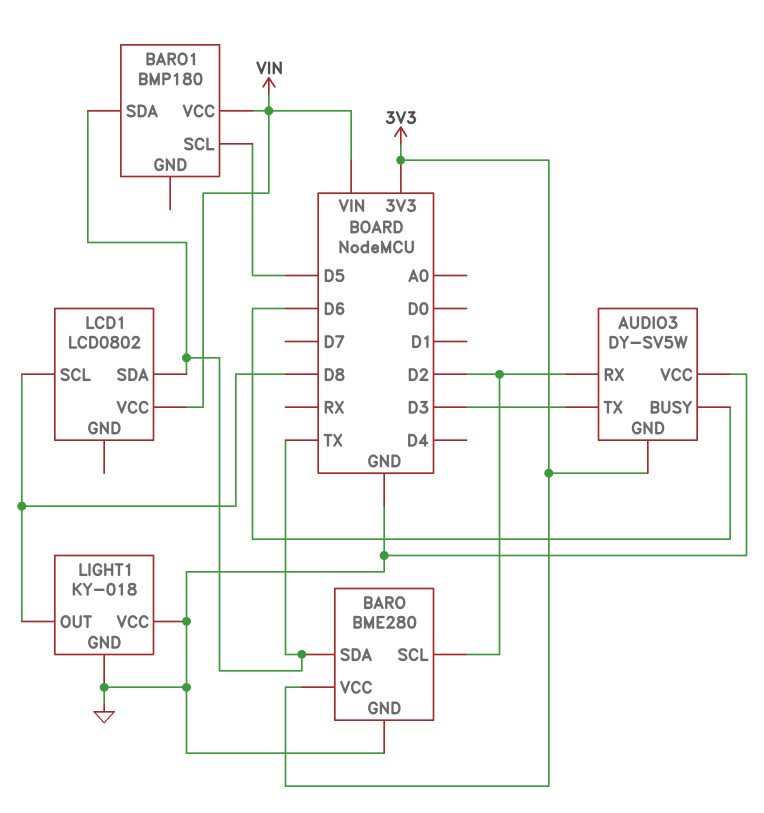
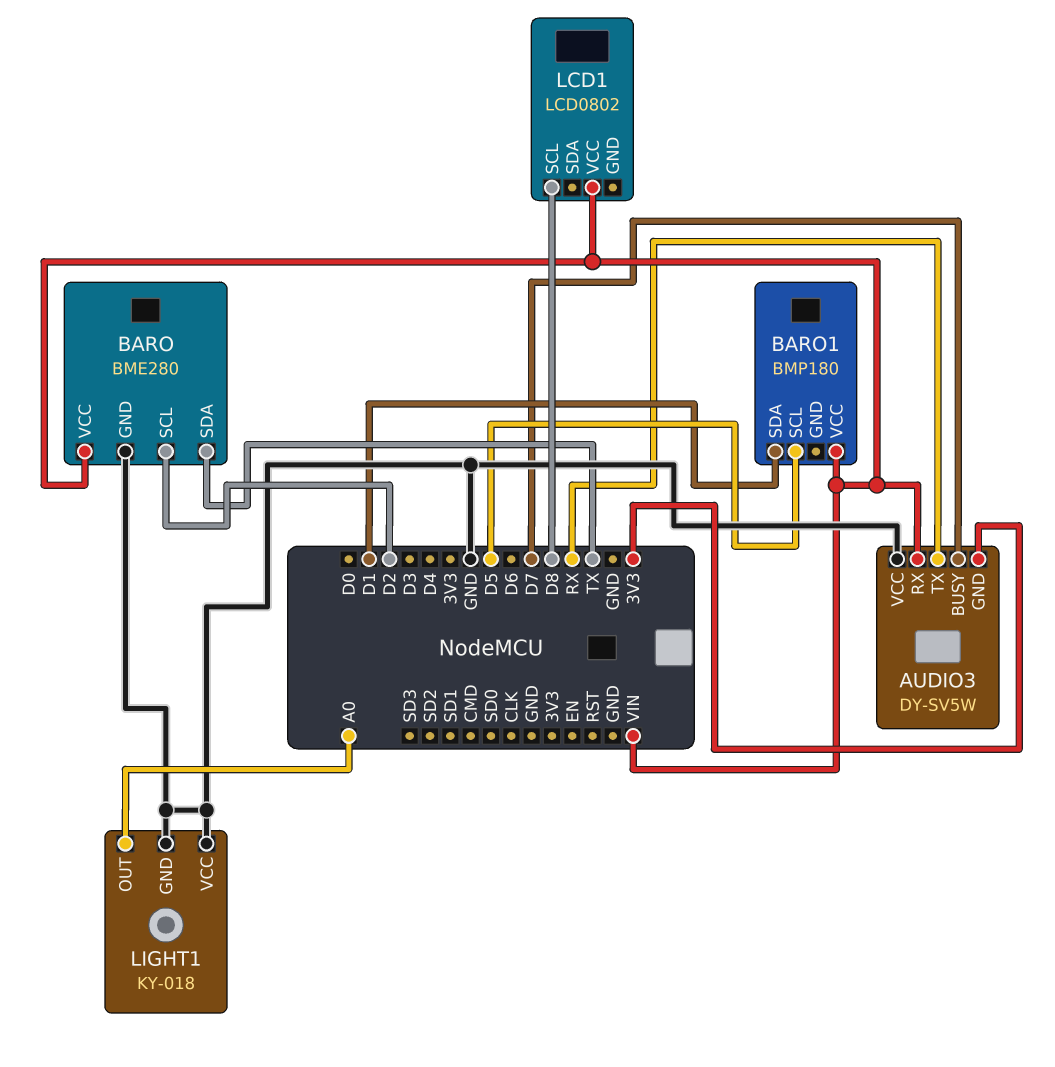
AUDIO3 pin BUSY: D6 -> D7
AUDIO3 pin RX: D2 -> VIN
AUDIO3 pin TX: D3 -> RX
BARO pin VCC: 3V3 -> VIN
BARO1 pin SDA: TX -> D1
LCD1 pin SDA: TX -> none
LIGHT1 pin OUT: D8 -> A0

